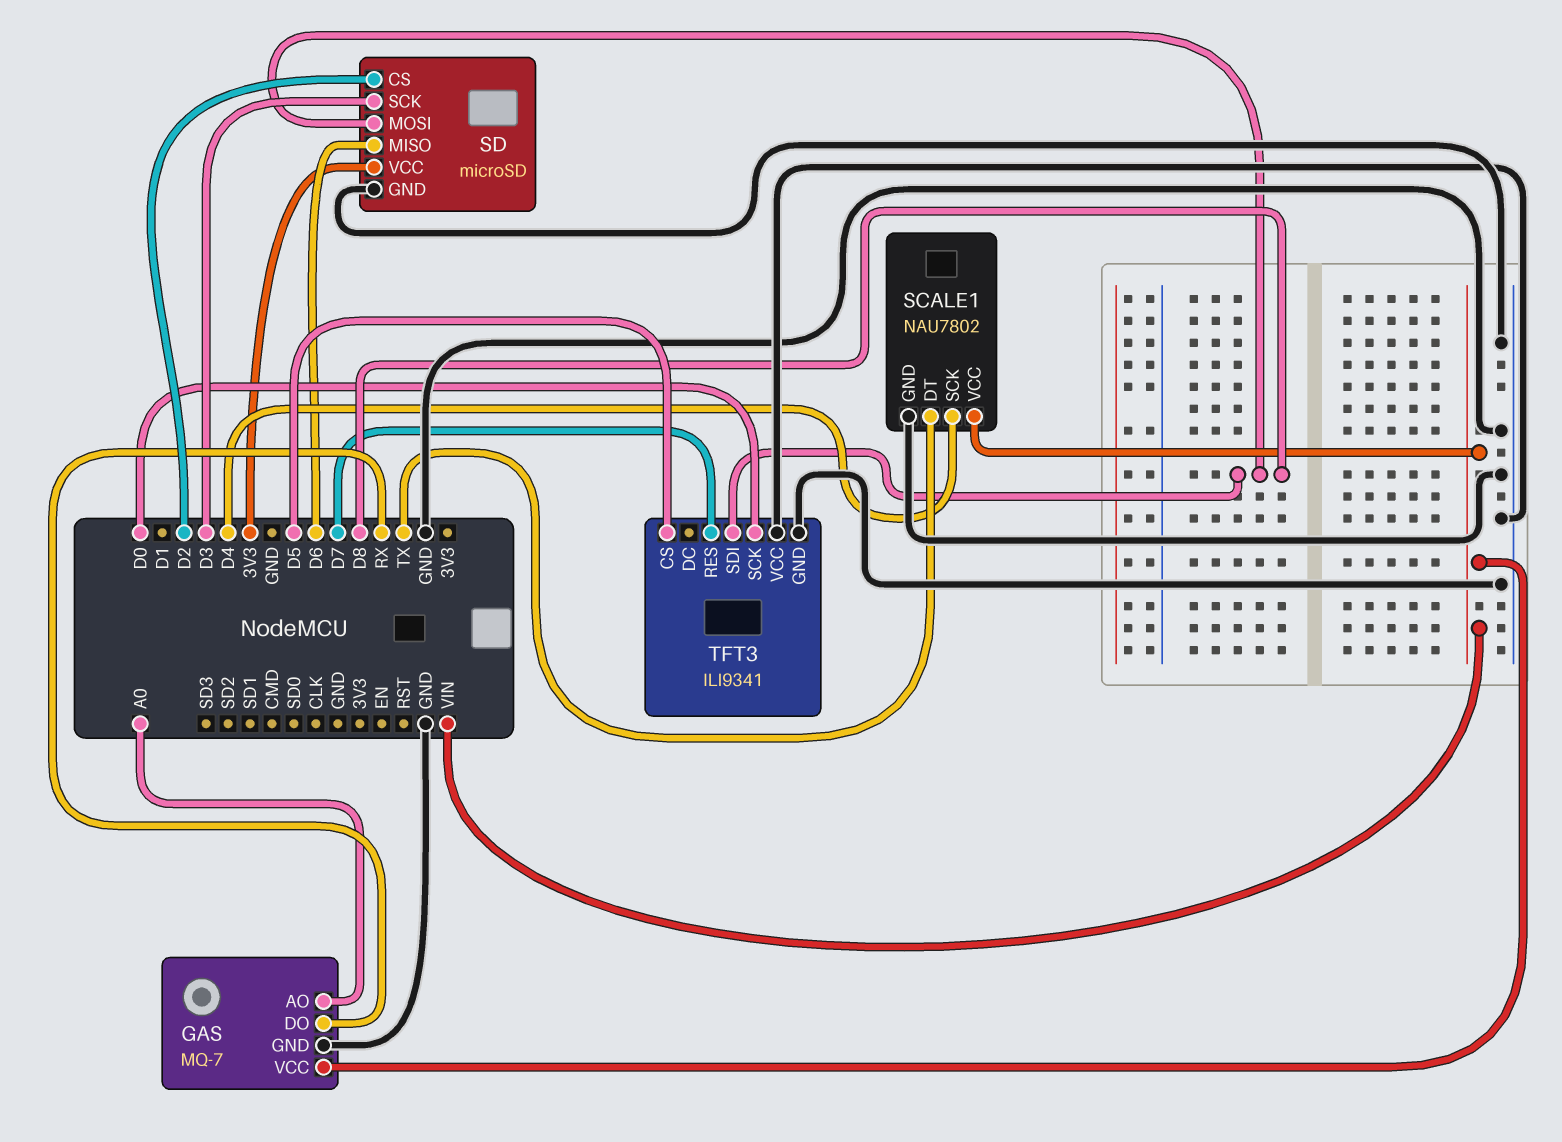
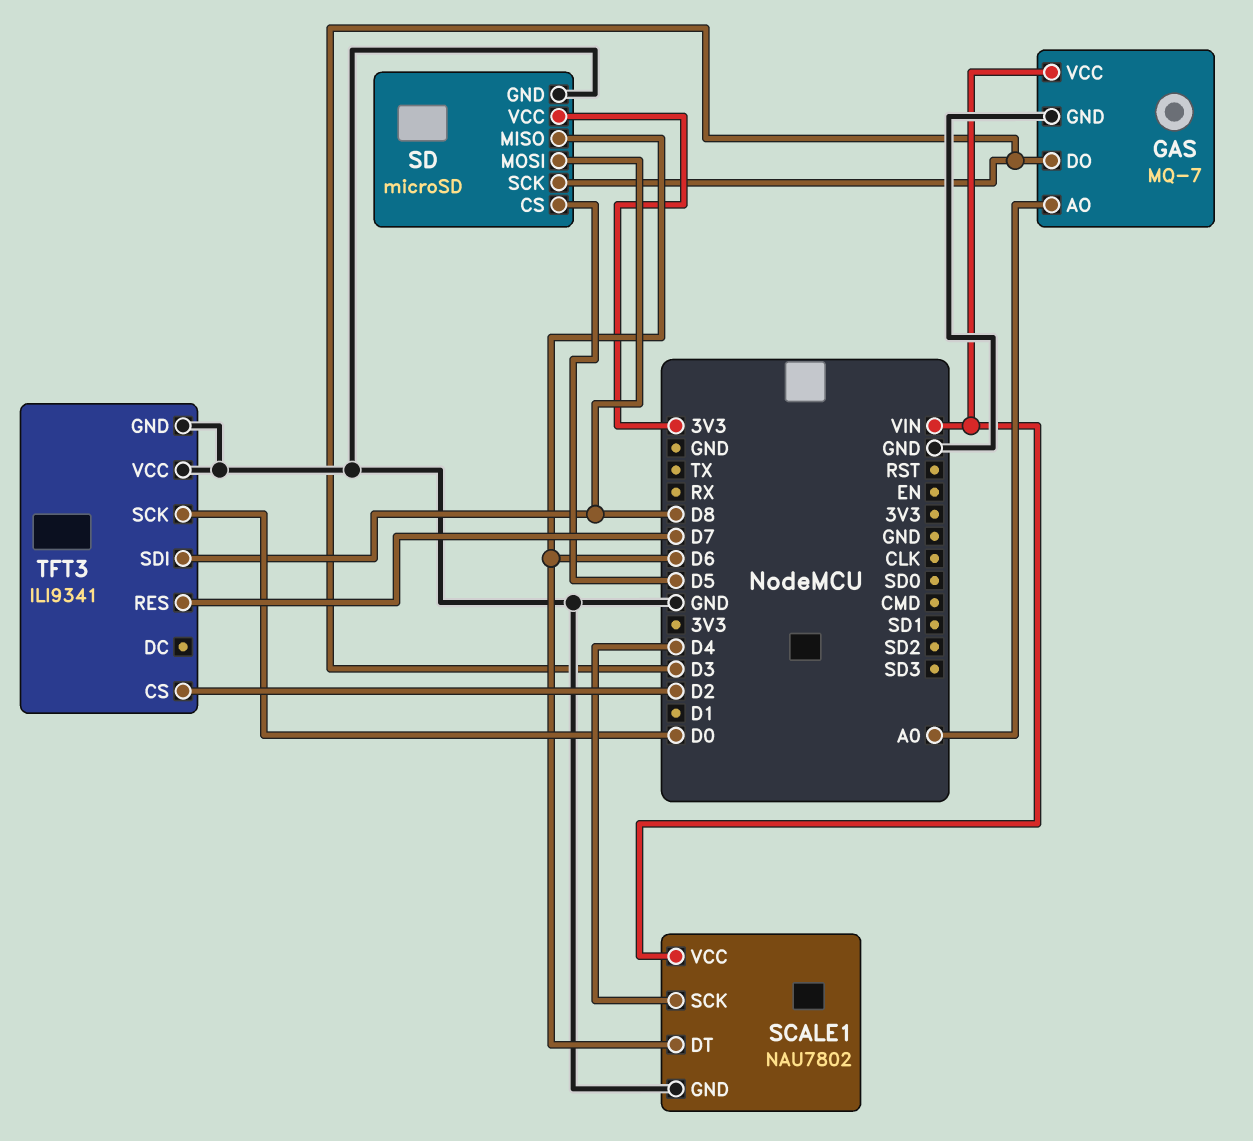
GAS pin DO: RX -> D3
SCALE1 pin DT: TX -> D6
SD pin CS: D2 -> D5
TFT3 pin CS: D5 -> D2

